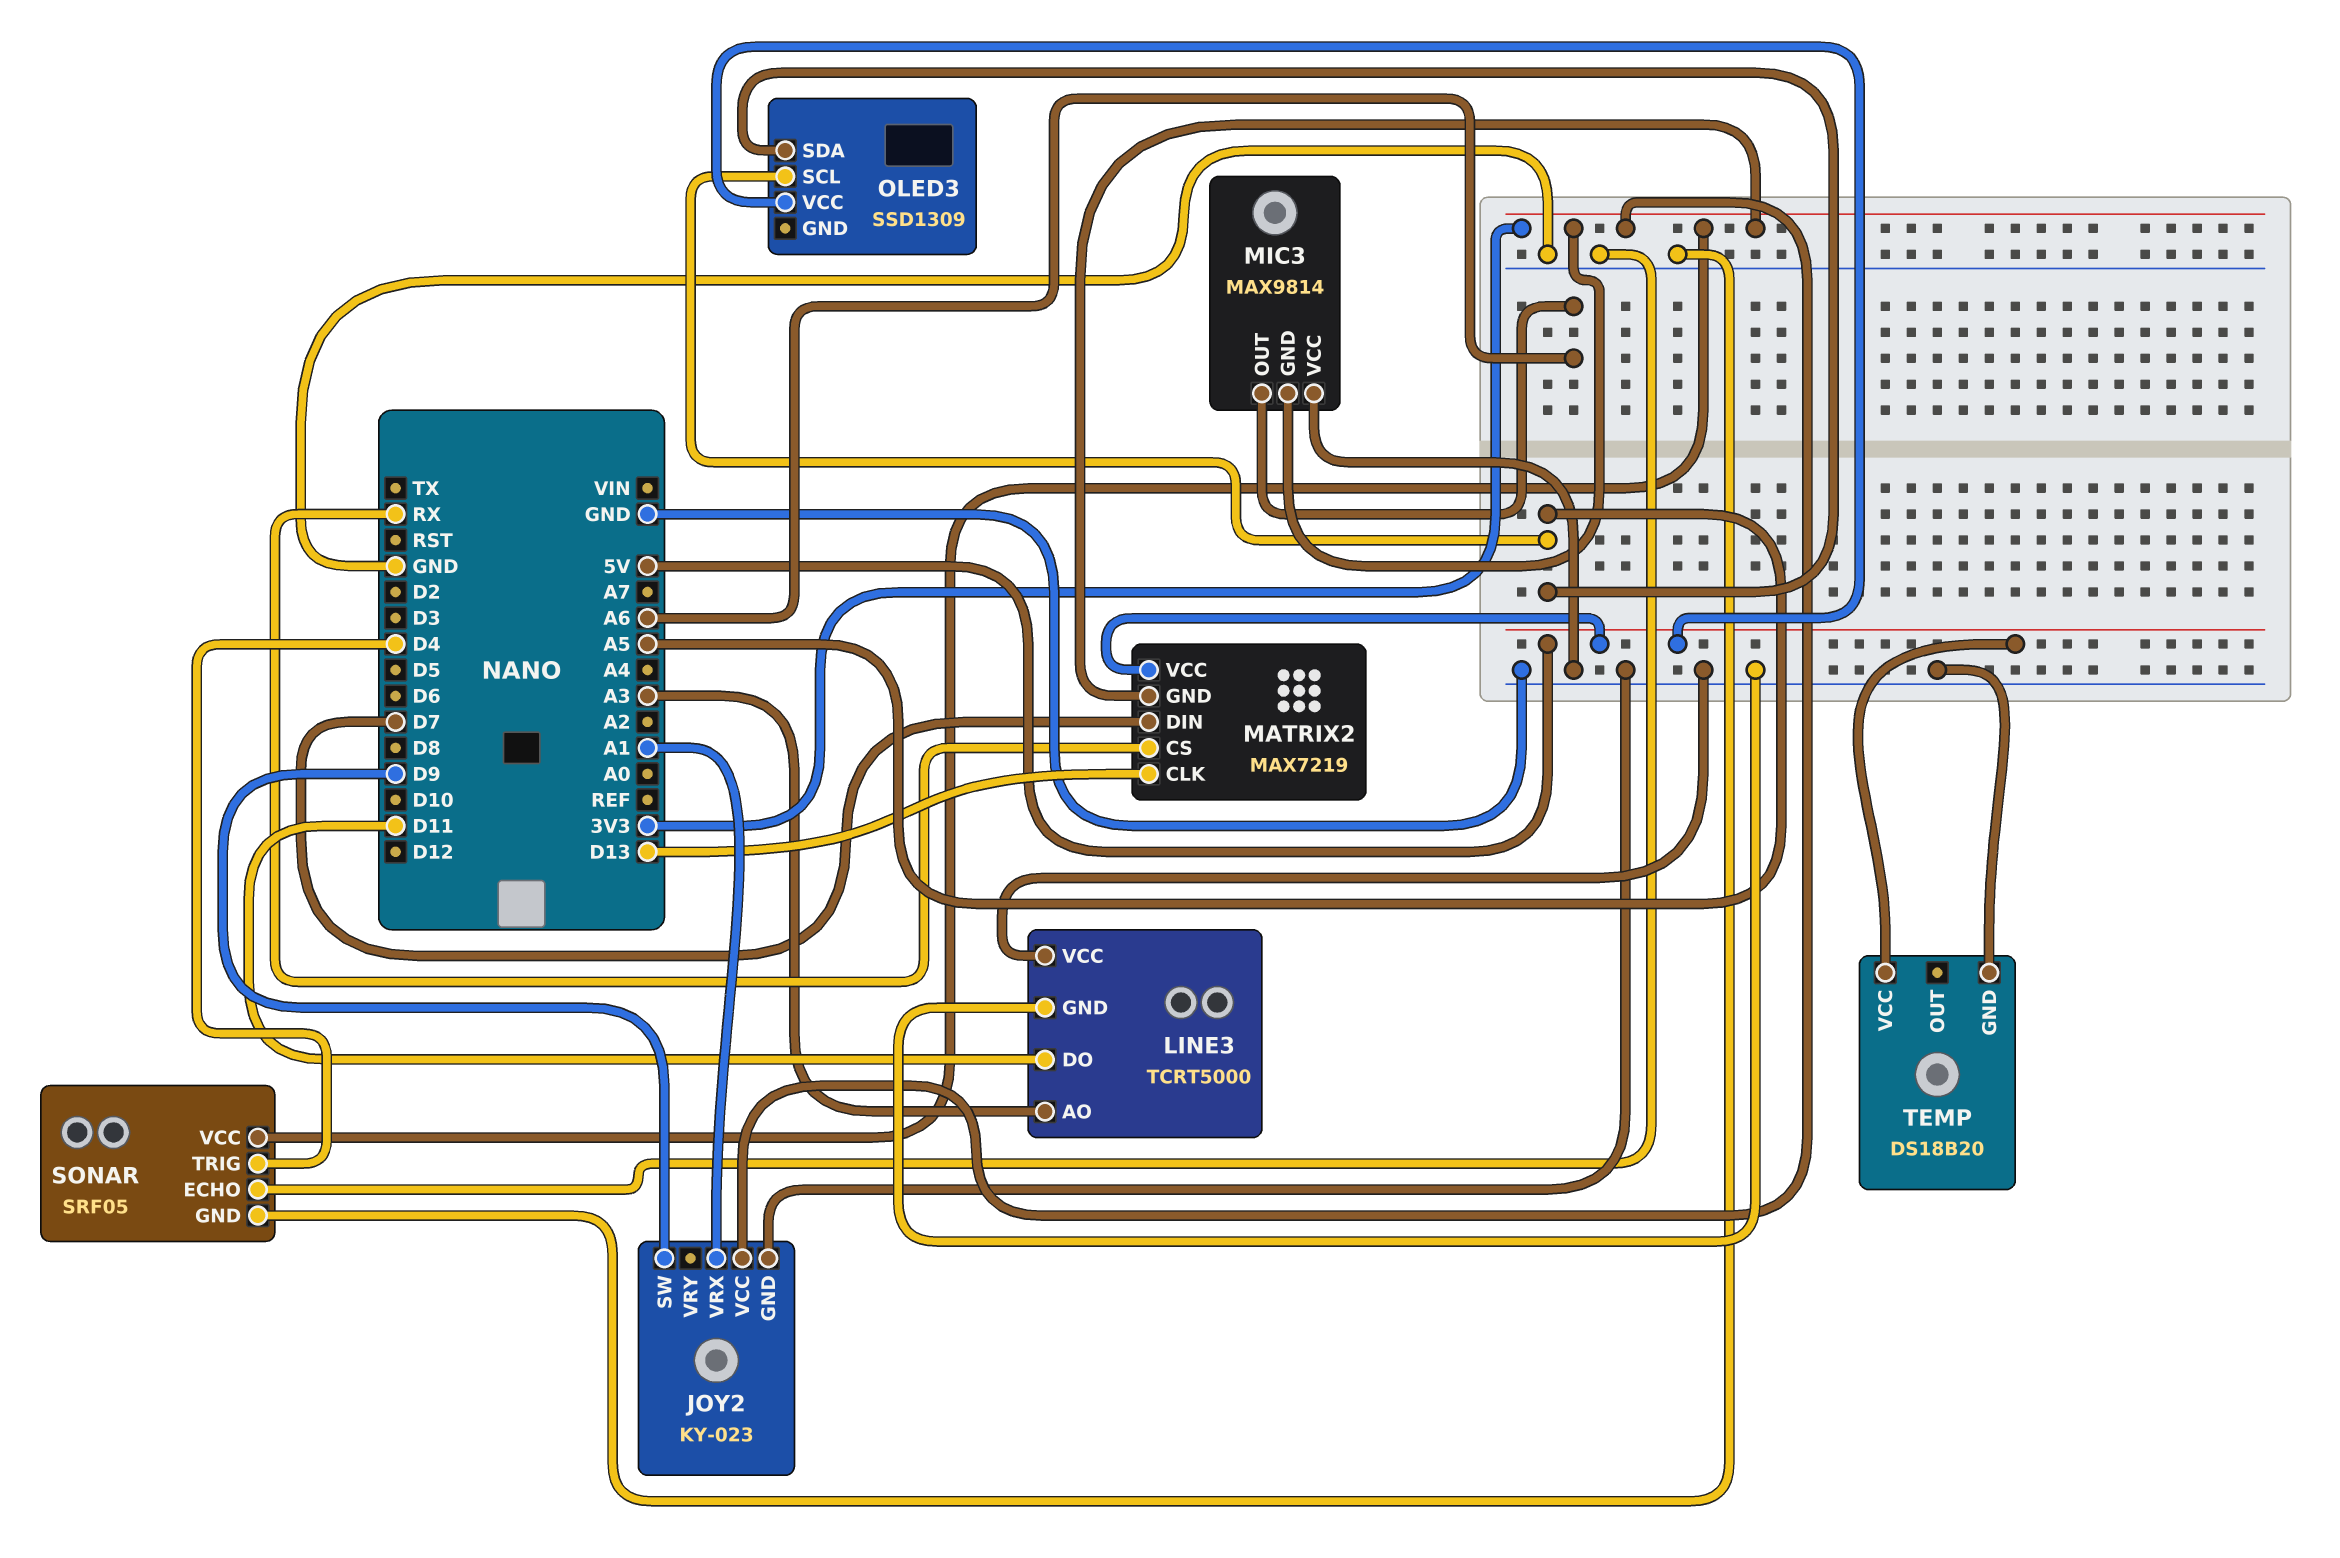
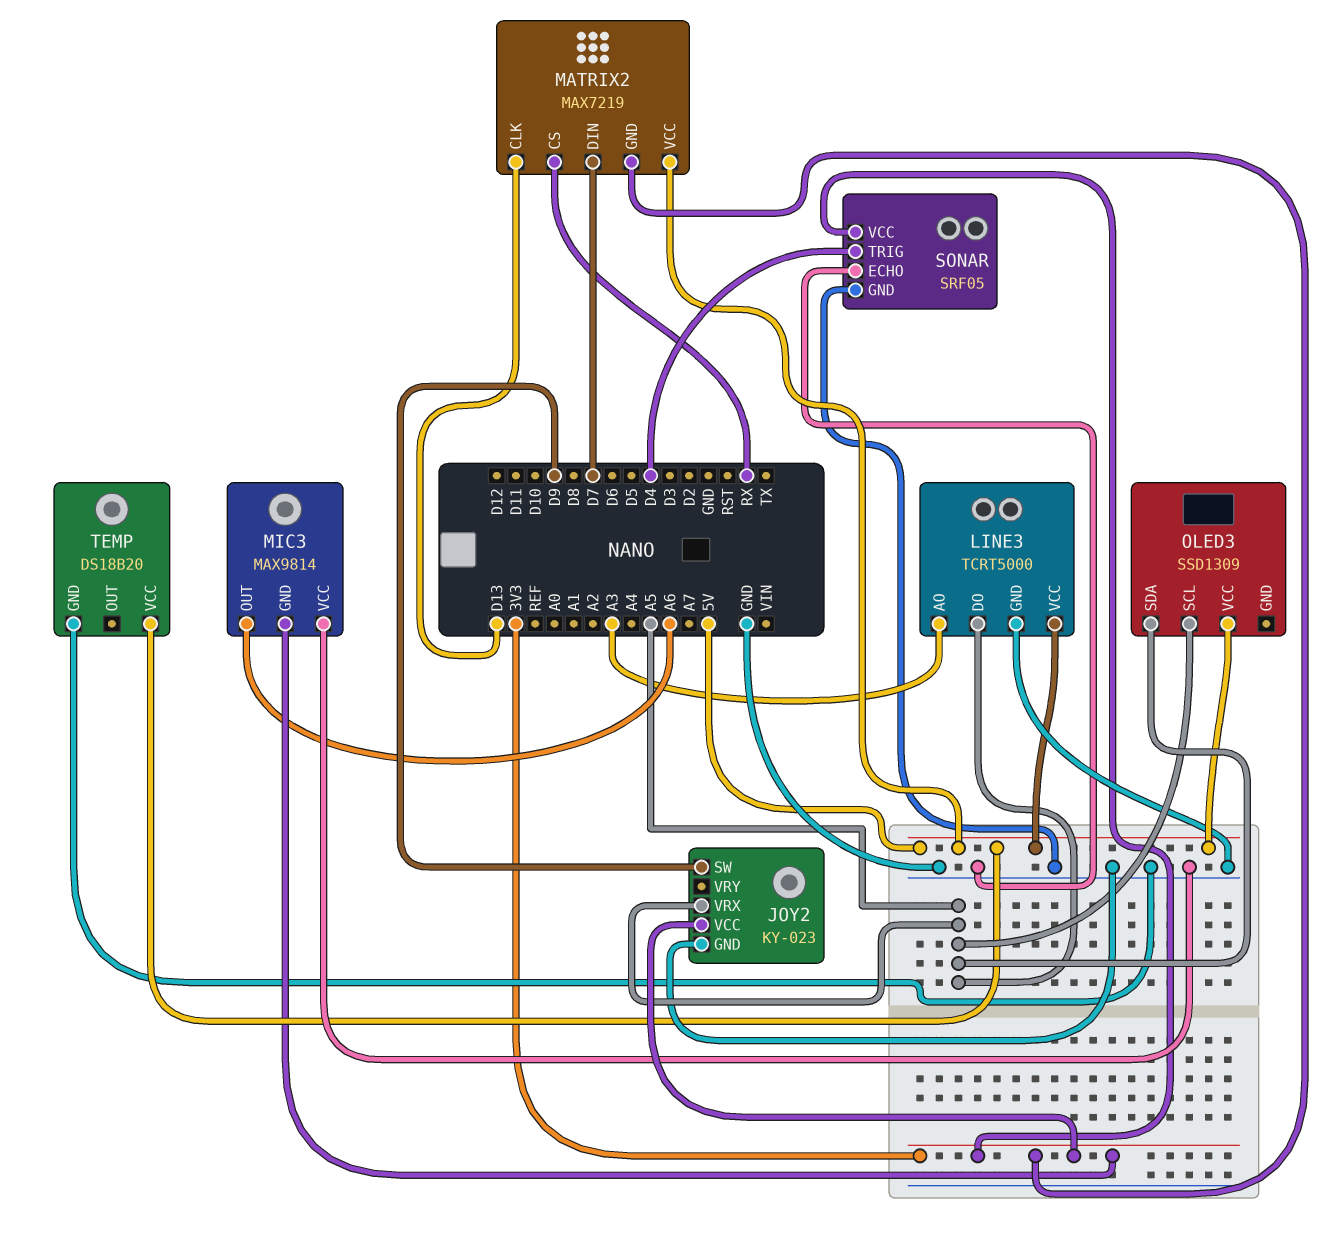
JOY2 pin VRX: A1 -> A5
LINE3 pin DO: D11 -> A5
LINE3 pin VCC: GND -> 5V

